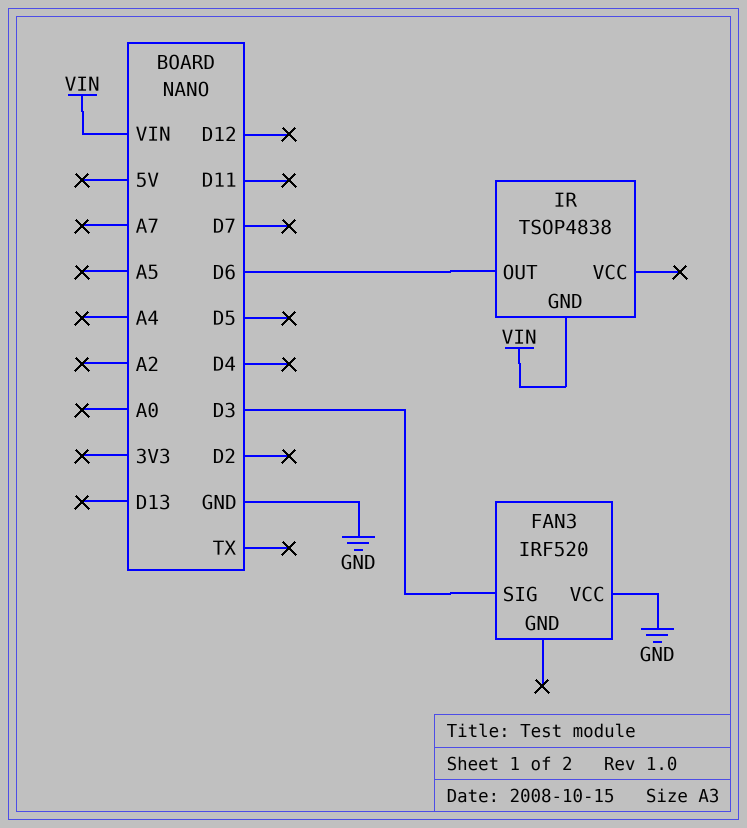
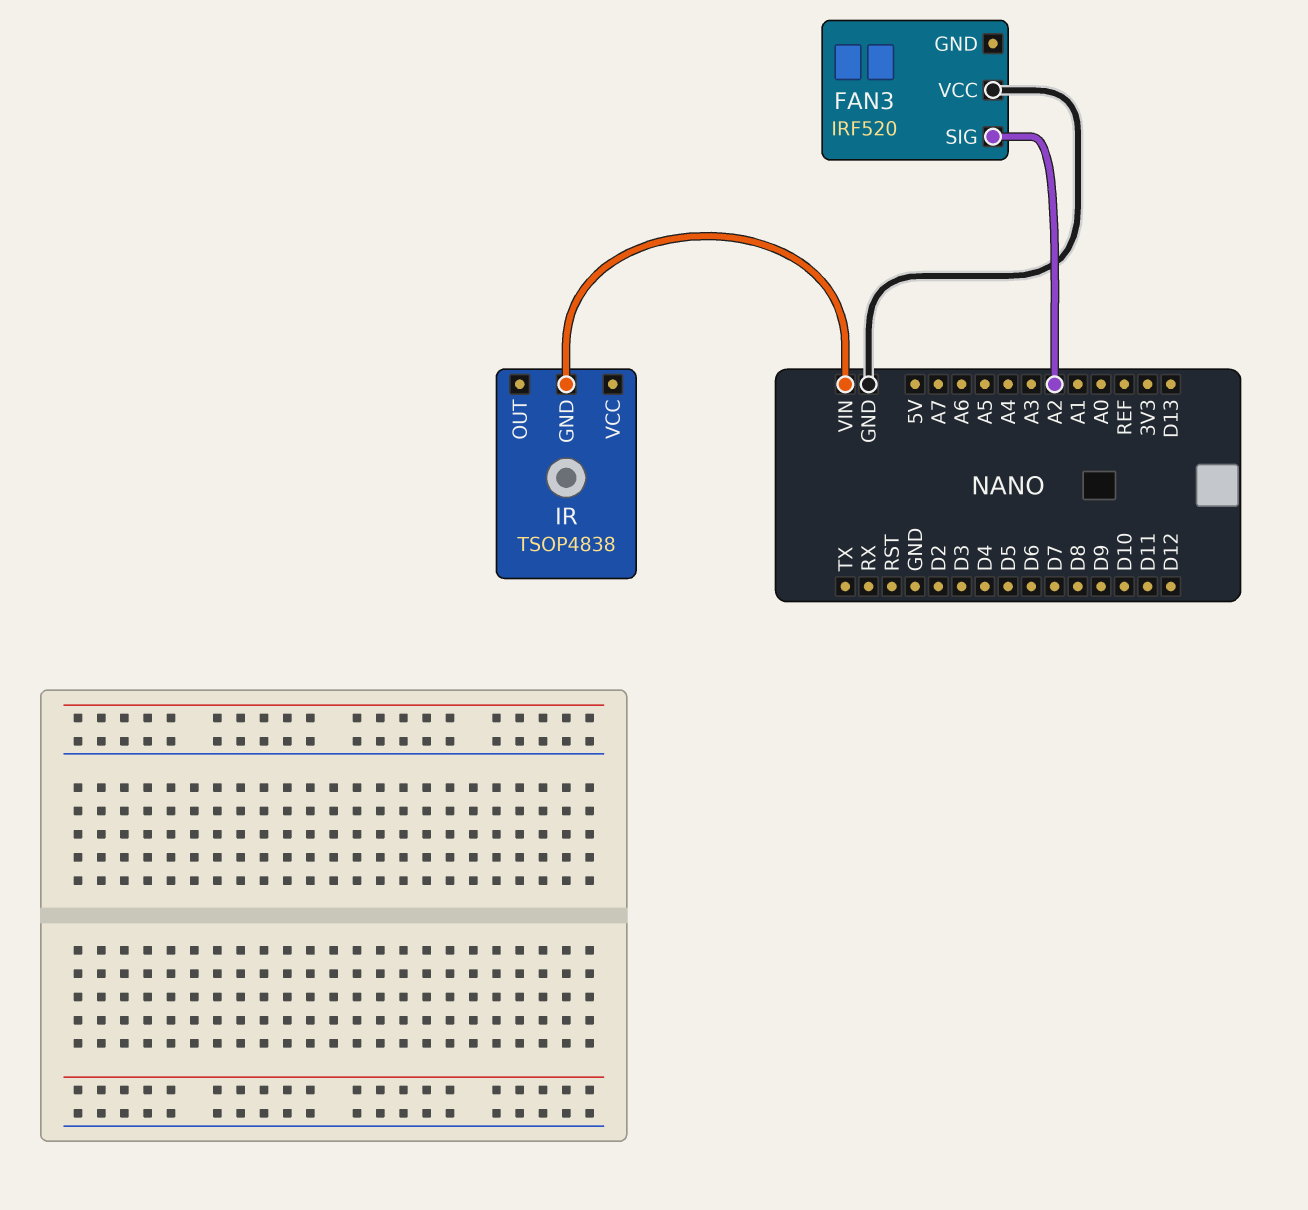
FAN3 pin SIG: D3 -> A2
IR pin OUT: D6 -> none

